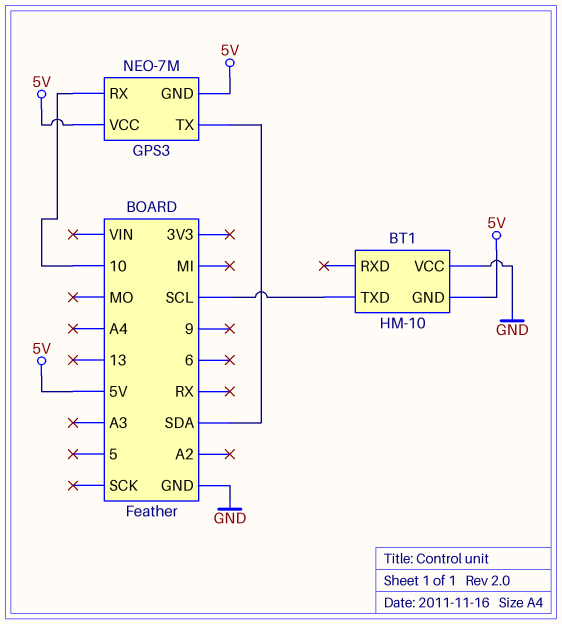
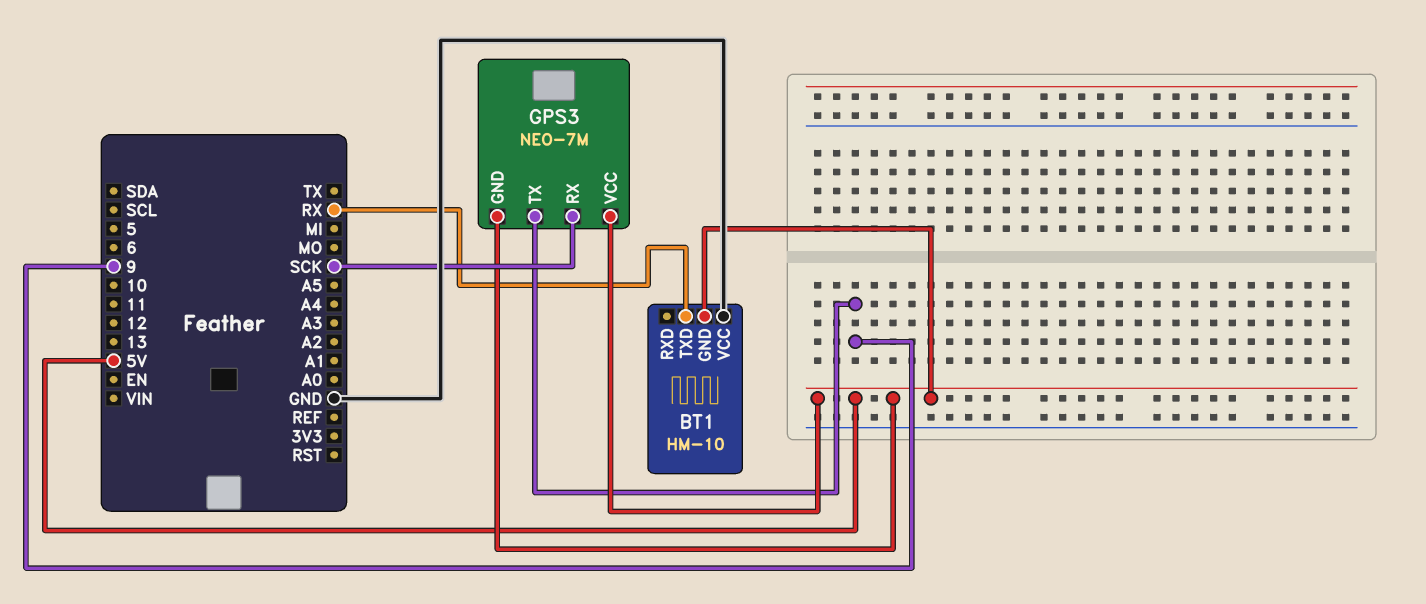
BT1 pin TXD: SCL -> RX
GPS3 pin RX: 10 -> SCK
GPS3 pin TX: SDA -> 9

